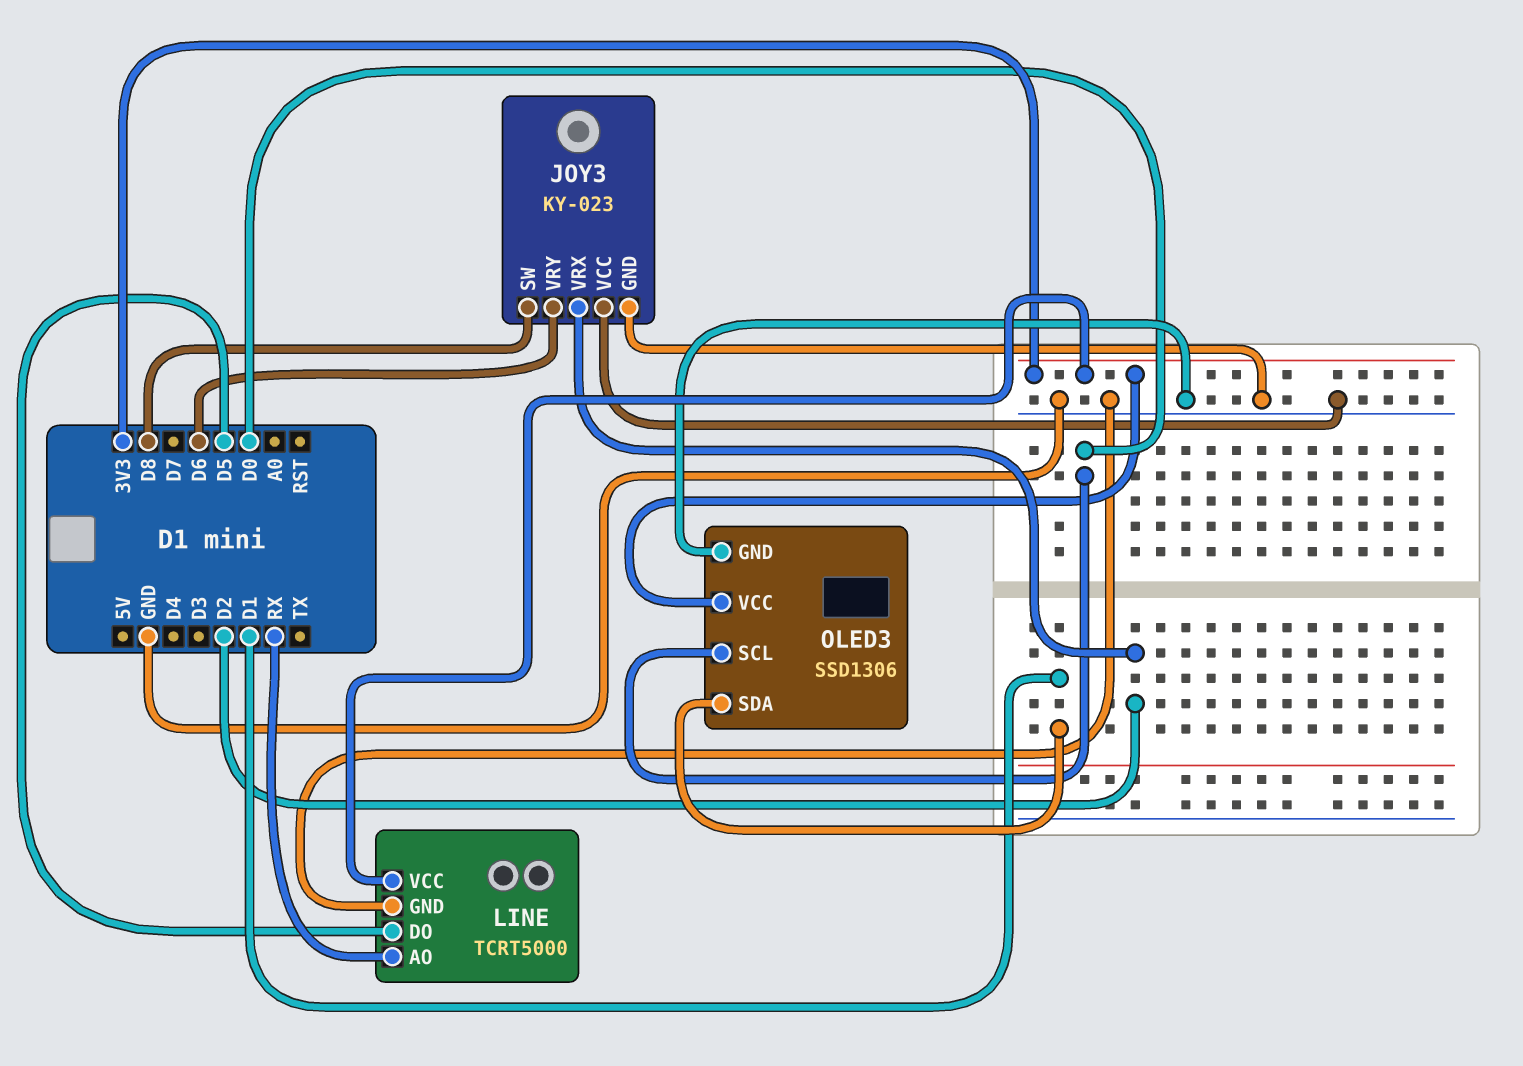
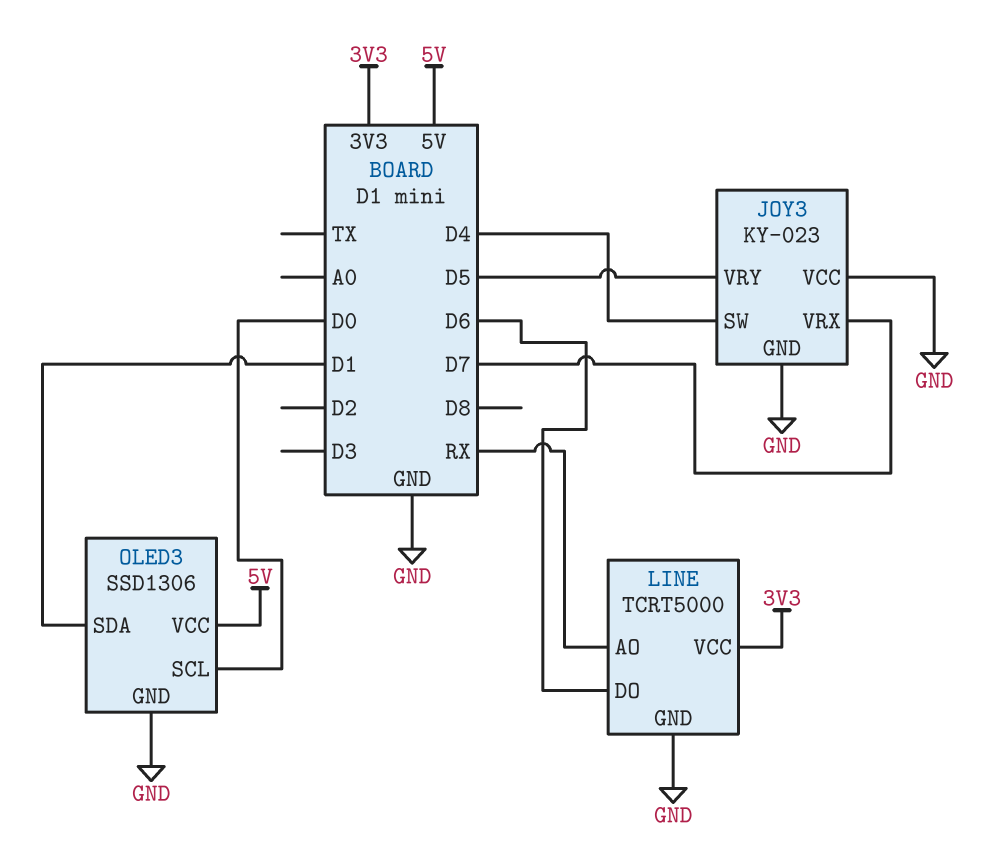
JOY3 pin SW: D8 -> D4
JOY3 pin VRX: D2 -> D7
JOY3 pin VRY: D6 -> D5
LINE pin DO: D5 -> D6
OLED3 pin VCC: 3V3 -> 5V

